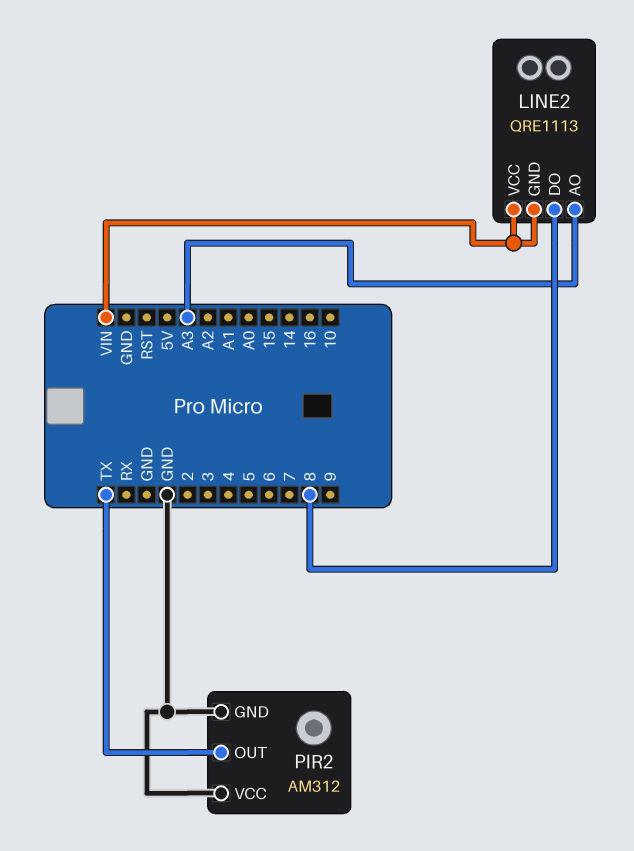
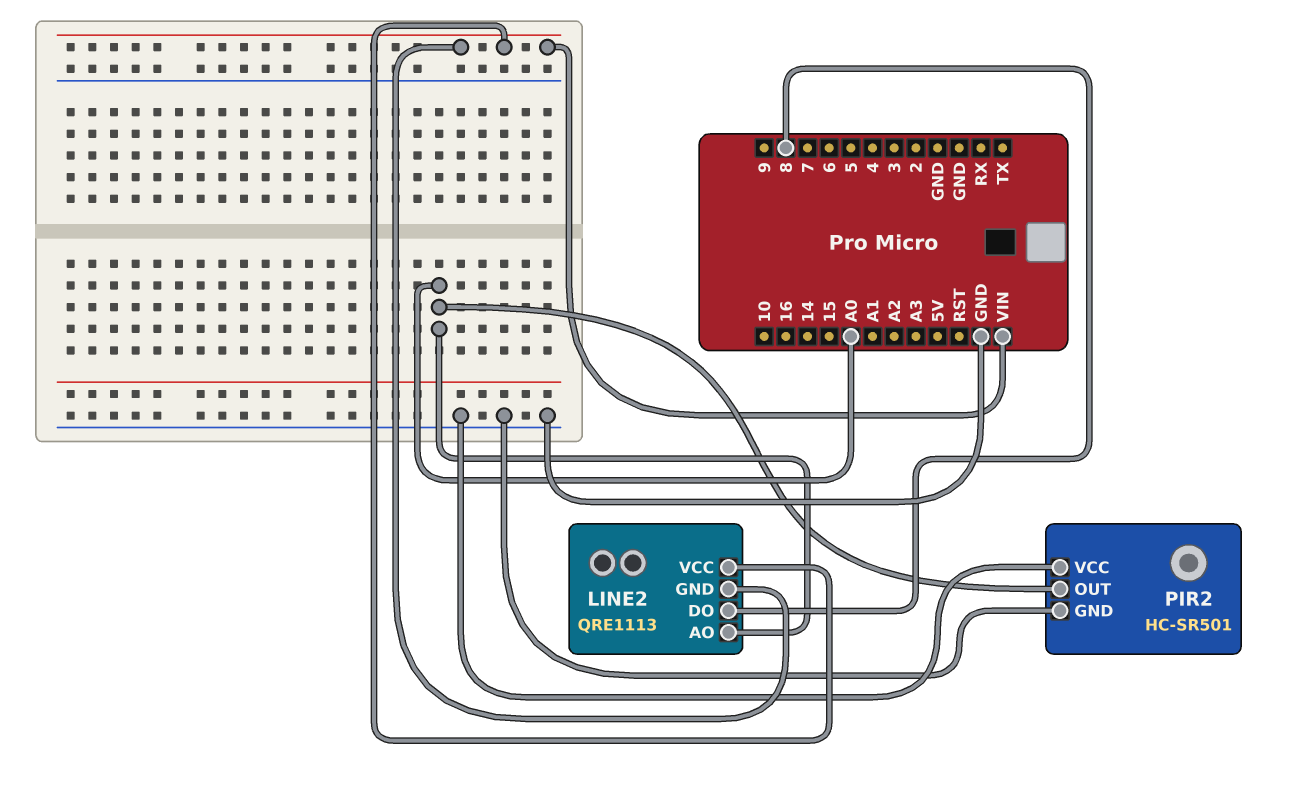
LINE2 pin AO: A3 -> A0
PIR2: AM312 -> HC-SR501
PIR2 pin OUT: TX -> A0

